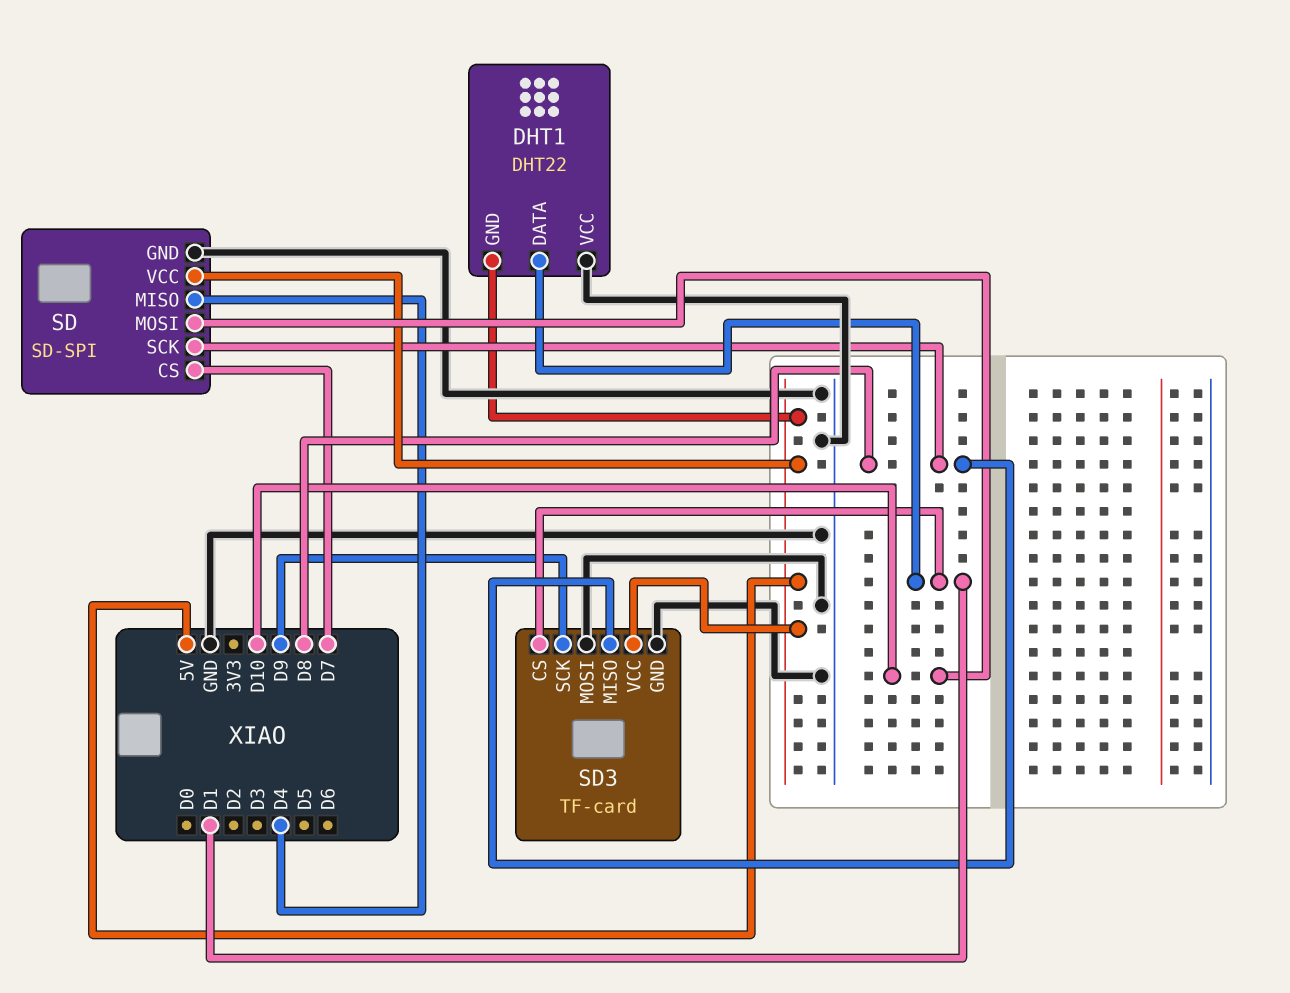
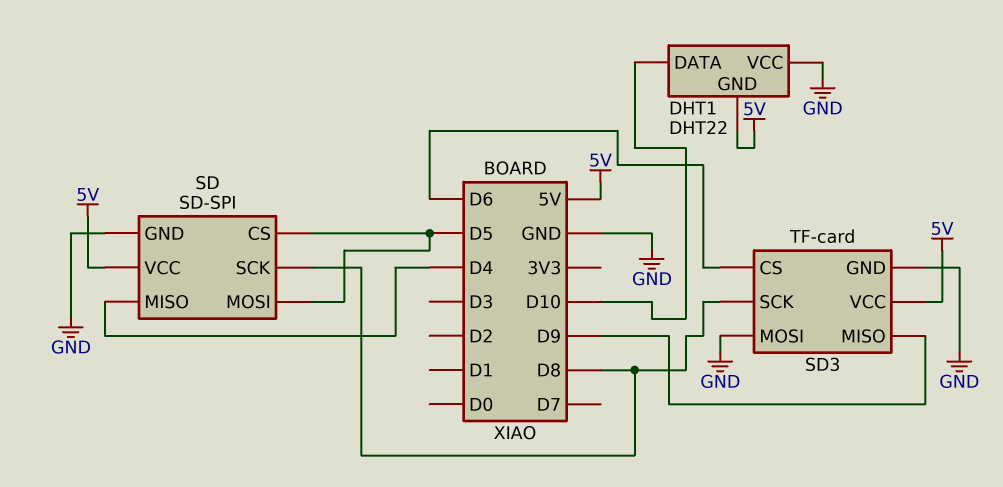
DHT1 pin DATA: D1 -> D10
SD pin CS: D7 -> D5
SD pin MOSI: D10 -> D5
SD3 pin CS: D1 -> D6
SD3 pin MISO: D8 -> D9
SD3 pin SCK: D9 -> D8

